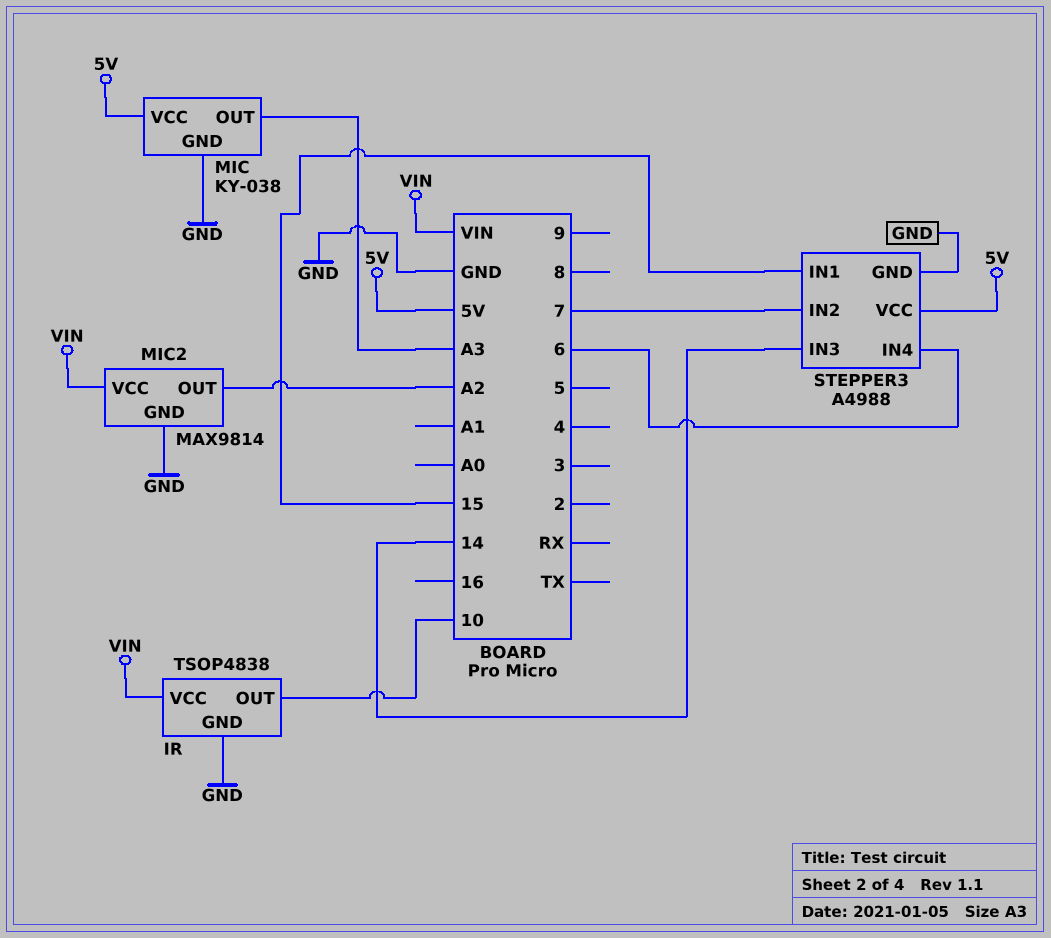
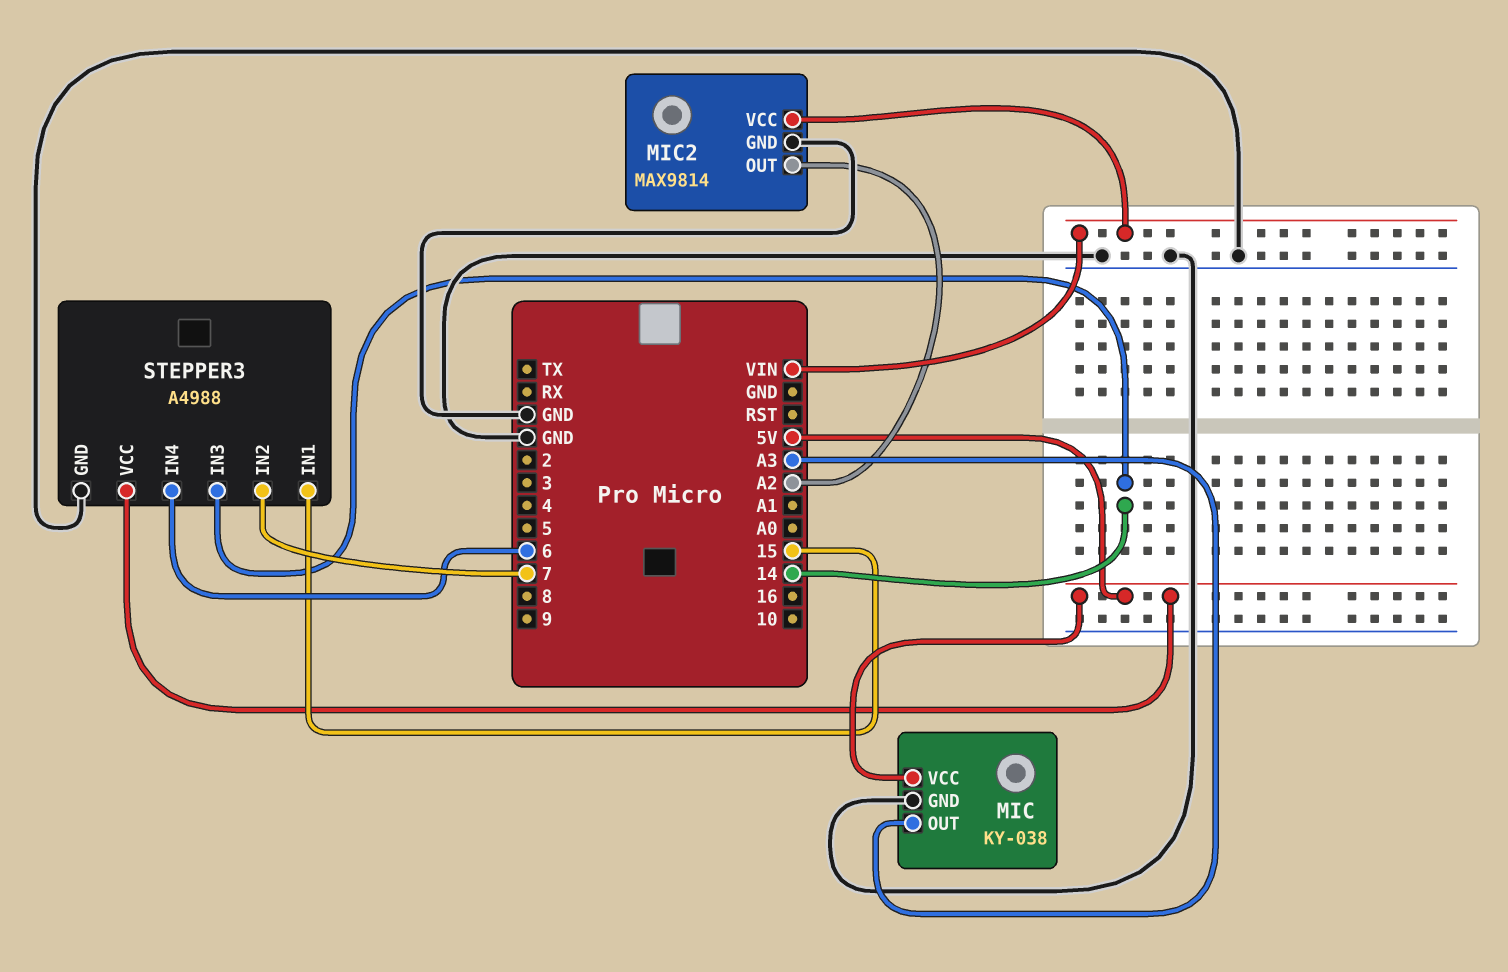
IR: TSOP4838 -> none
IR pin GND: GND -> none
IR pin OUT: 10 -> none
IR pin VCC: VIN -> none

